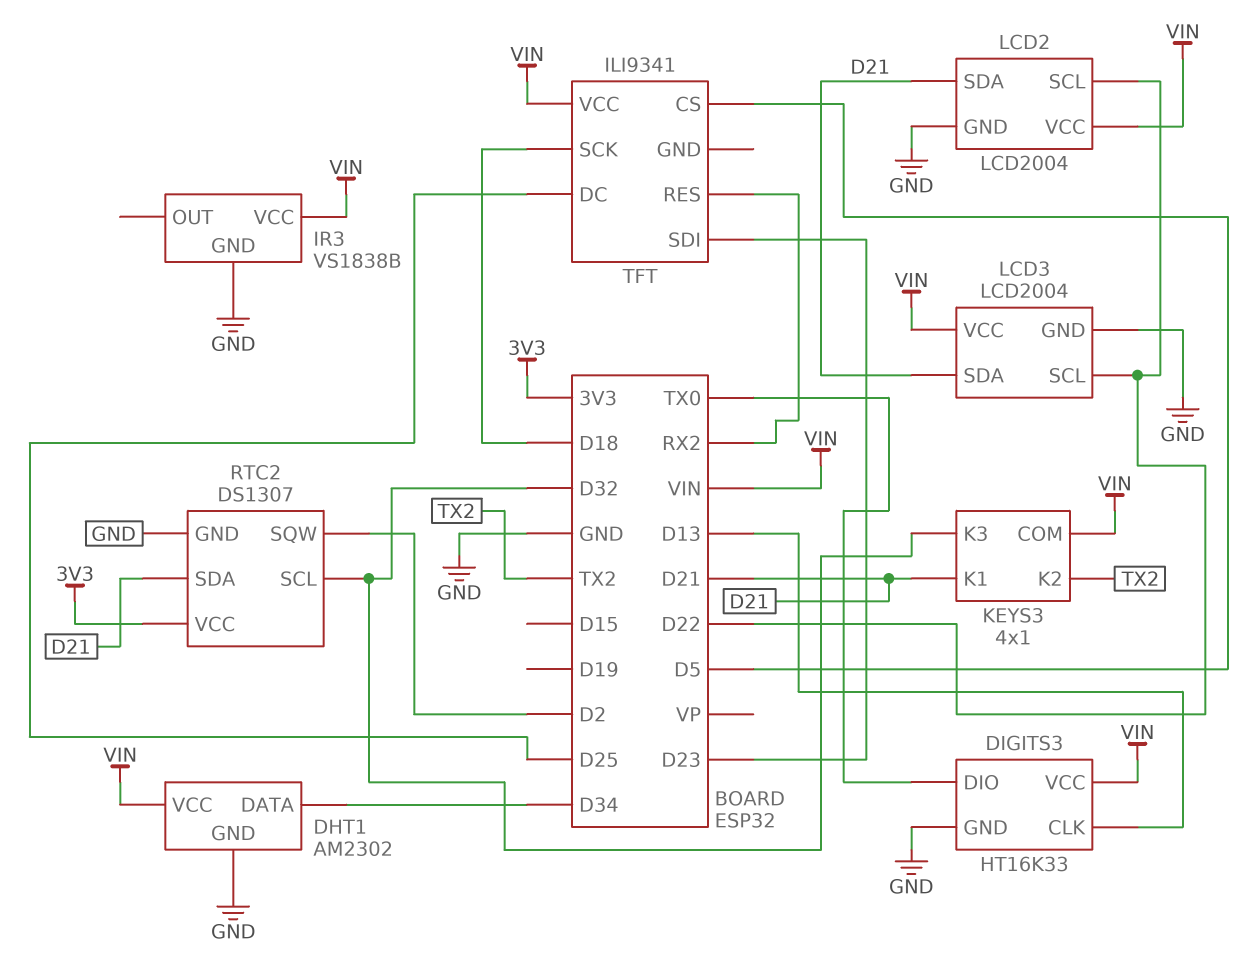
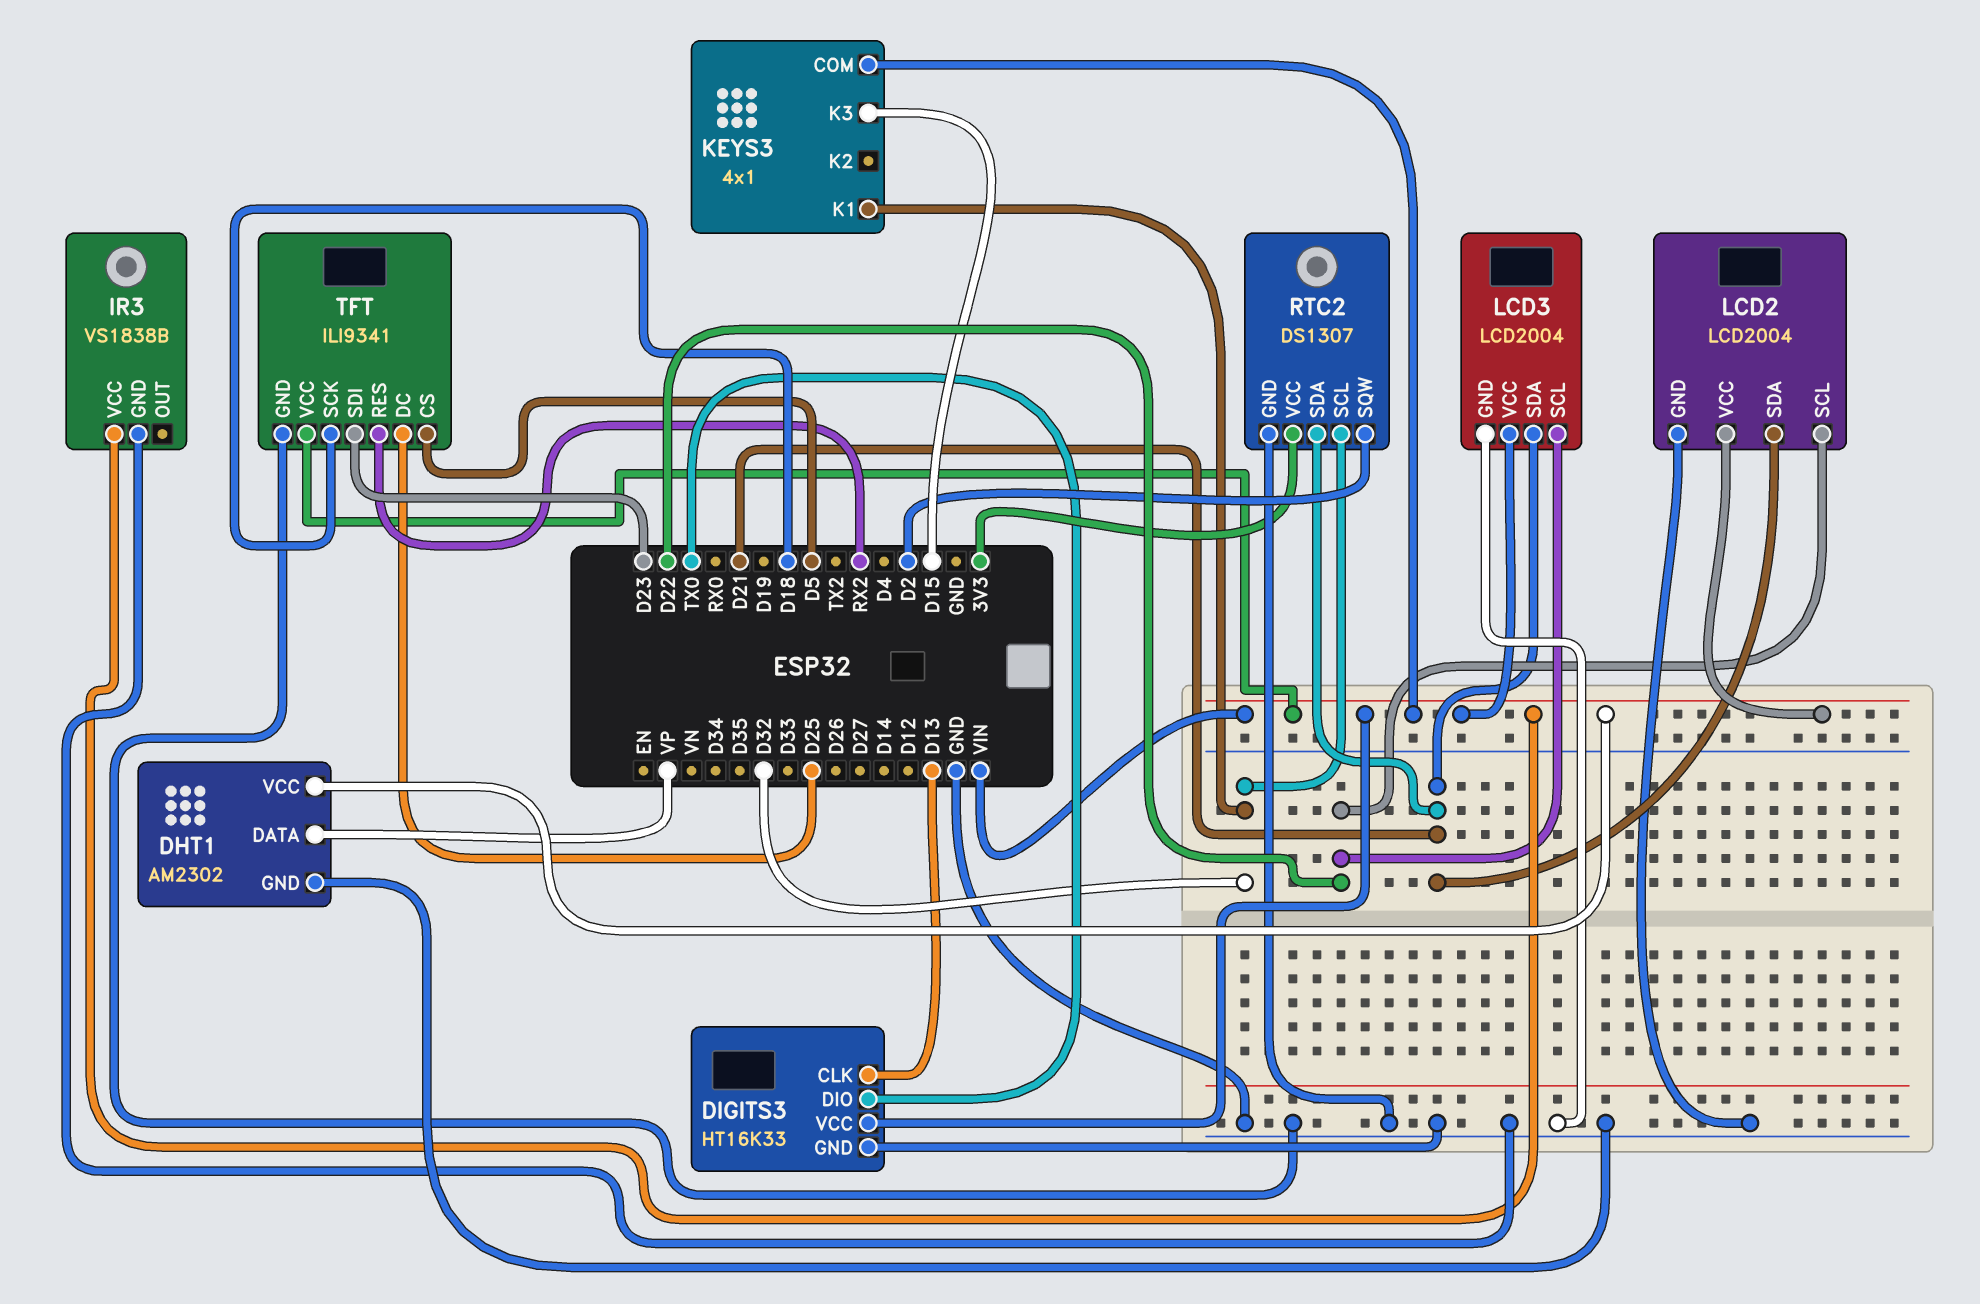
DHT1 pin DATA: D34 -> VP
KEYS3 pin K1: D21 -> D32
KEYS3 pin K2: TX2 -> none
KEYS3 pin K3: D32 -> D15
TFT pin GND: none -> GND

